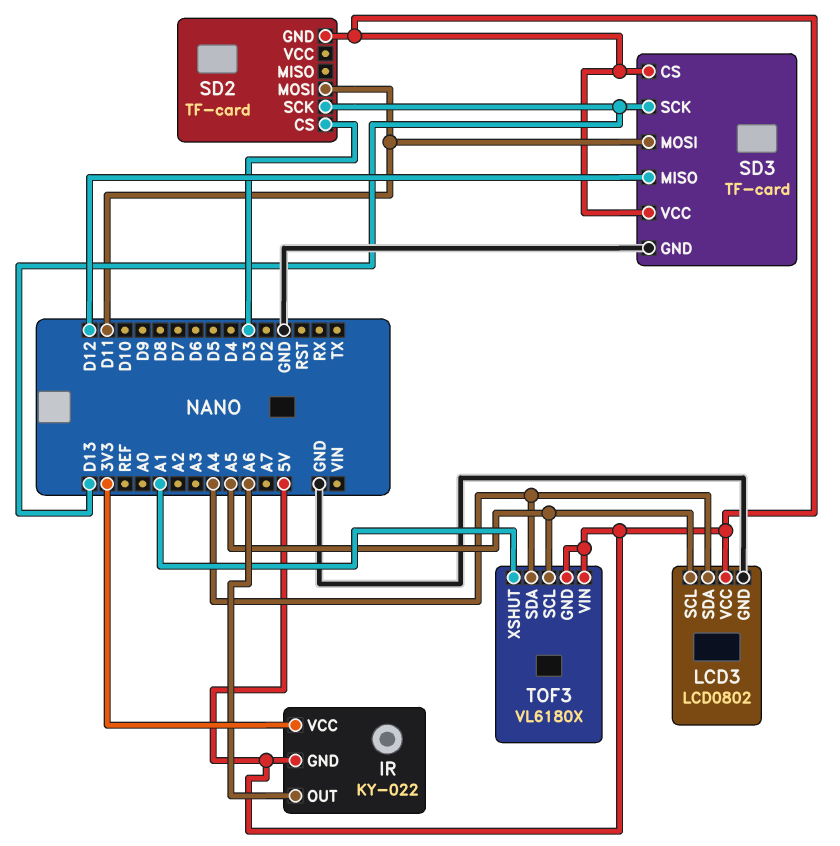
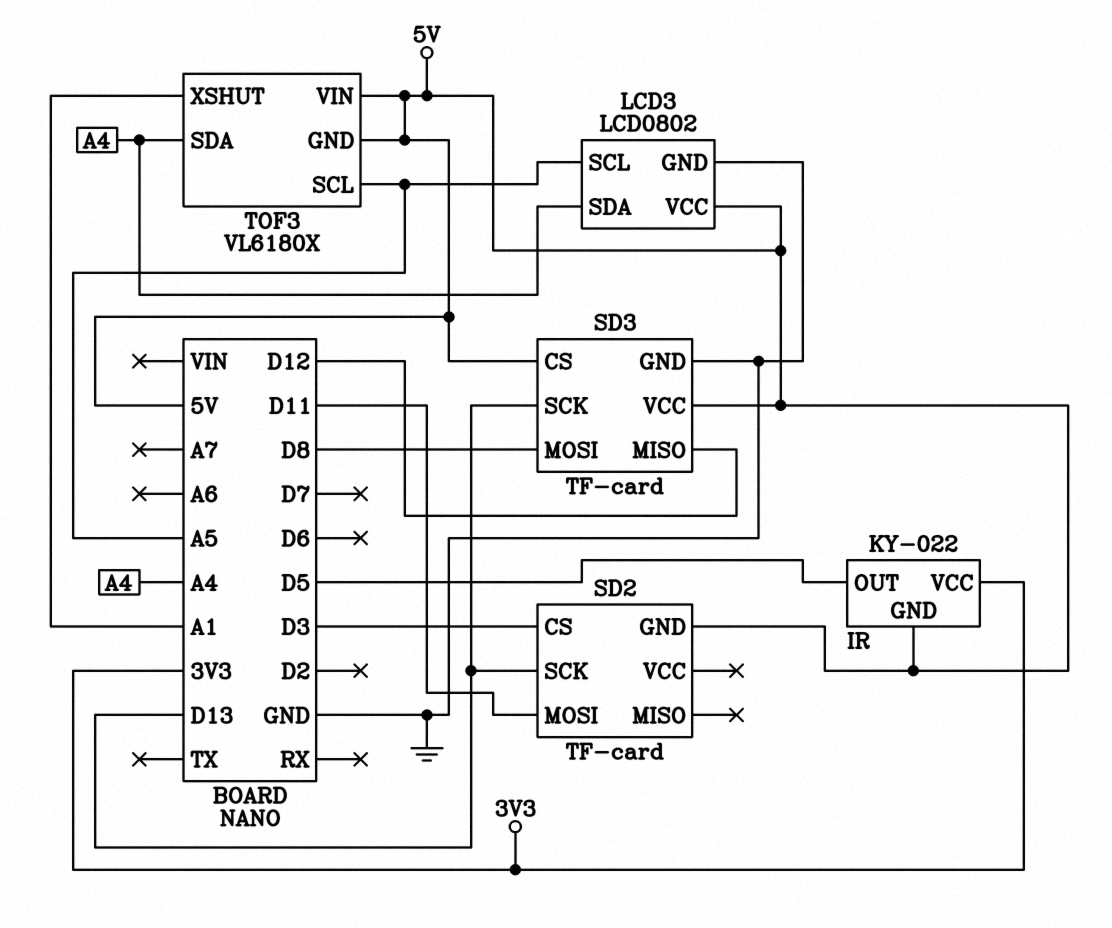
IR pin OUT: A6 -> D5
SD3 pin MOSI: D11 -> D8

